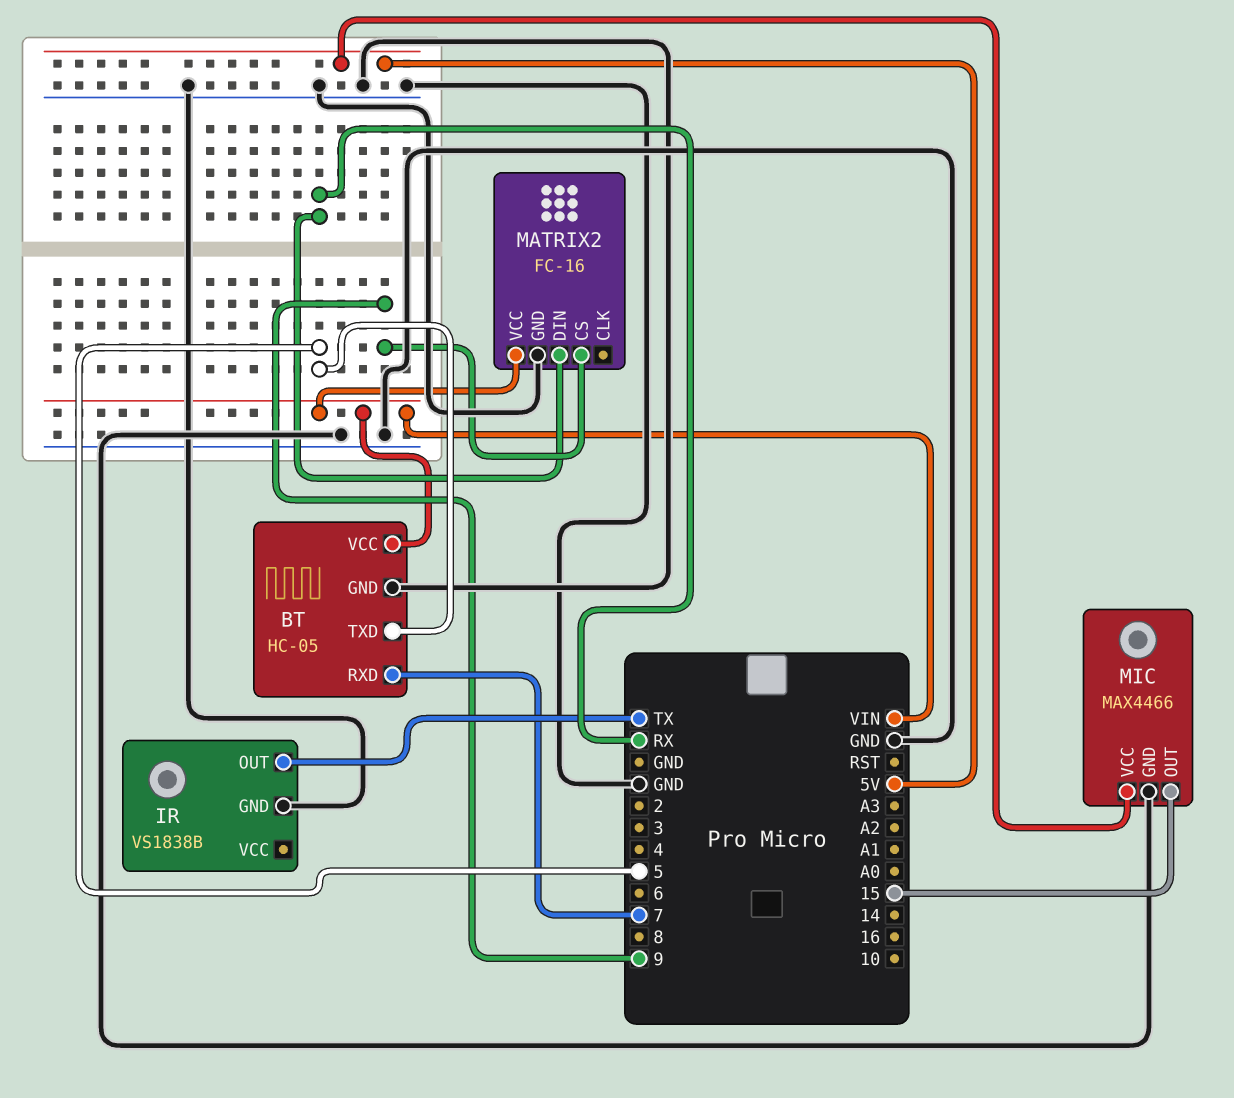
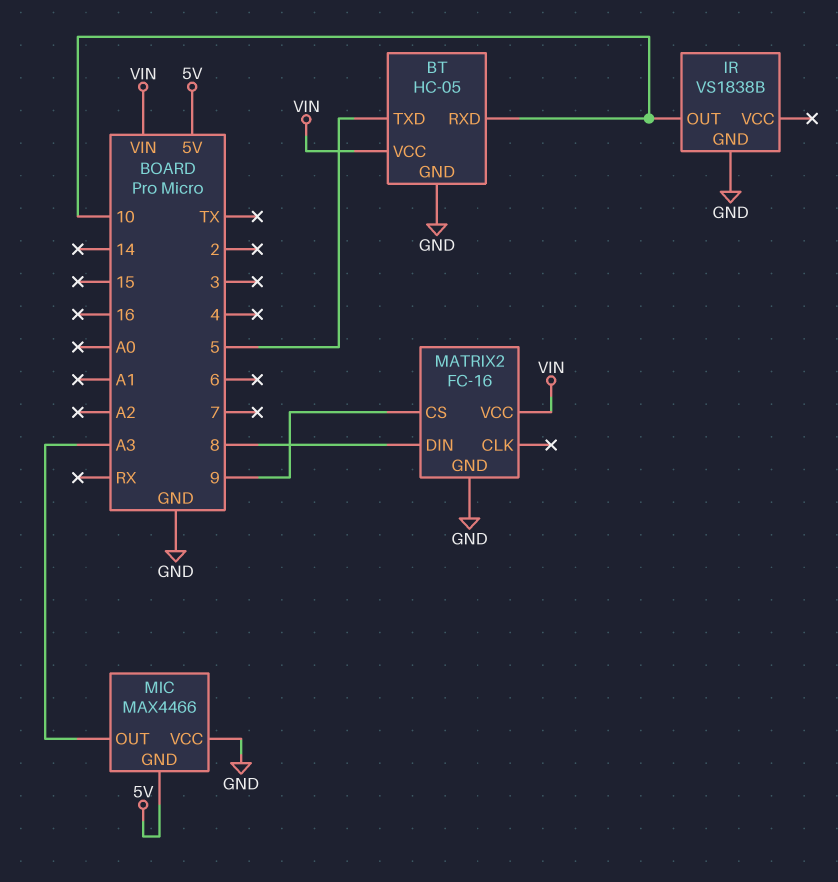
BT pin RXD: 7 -> 10
IR pin OUT: TX -> 10
MATRIX2 pin DIN: RX -> 8
MIC pin GND: GND -> 5V
MIC pin OUT: 15 -> A3
MIC pin VCC: 5V -> GND

